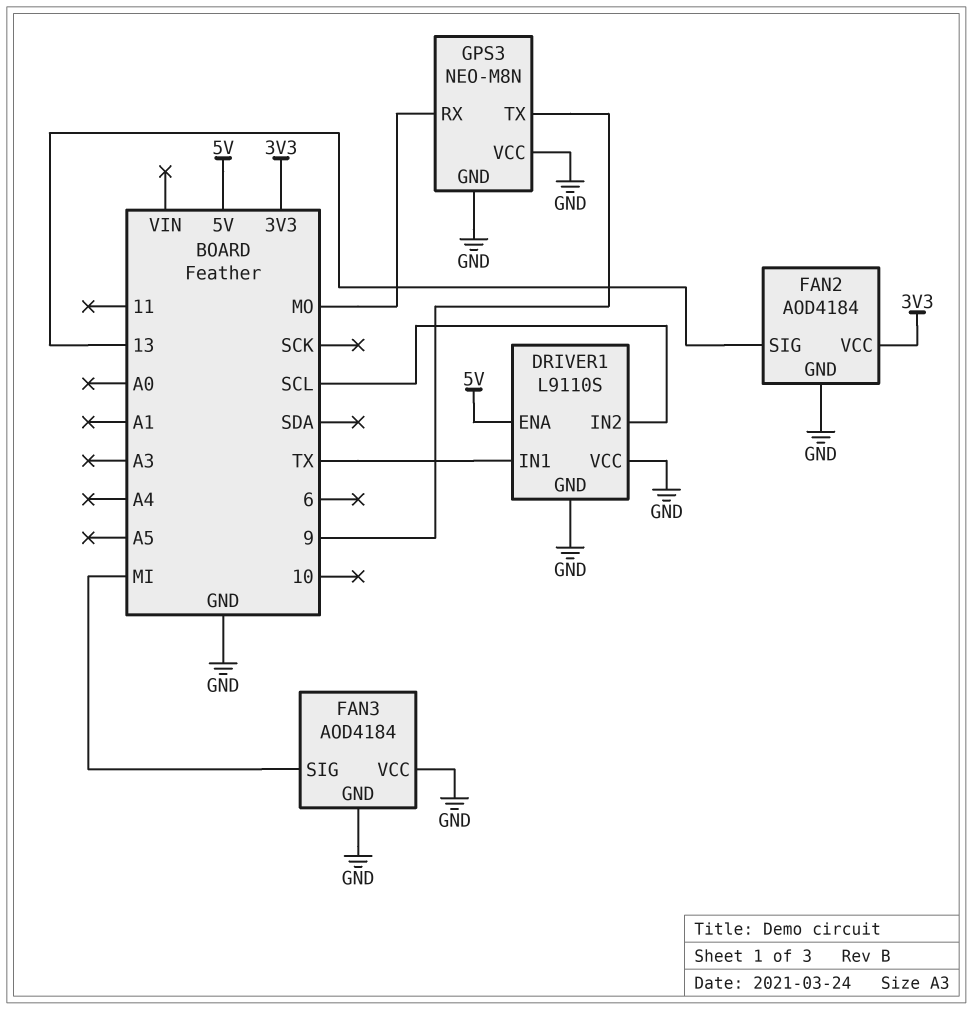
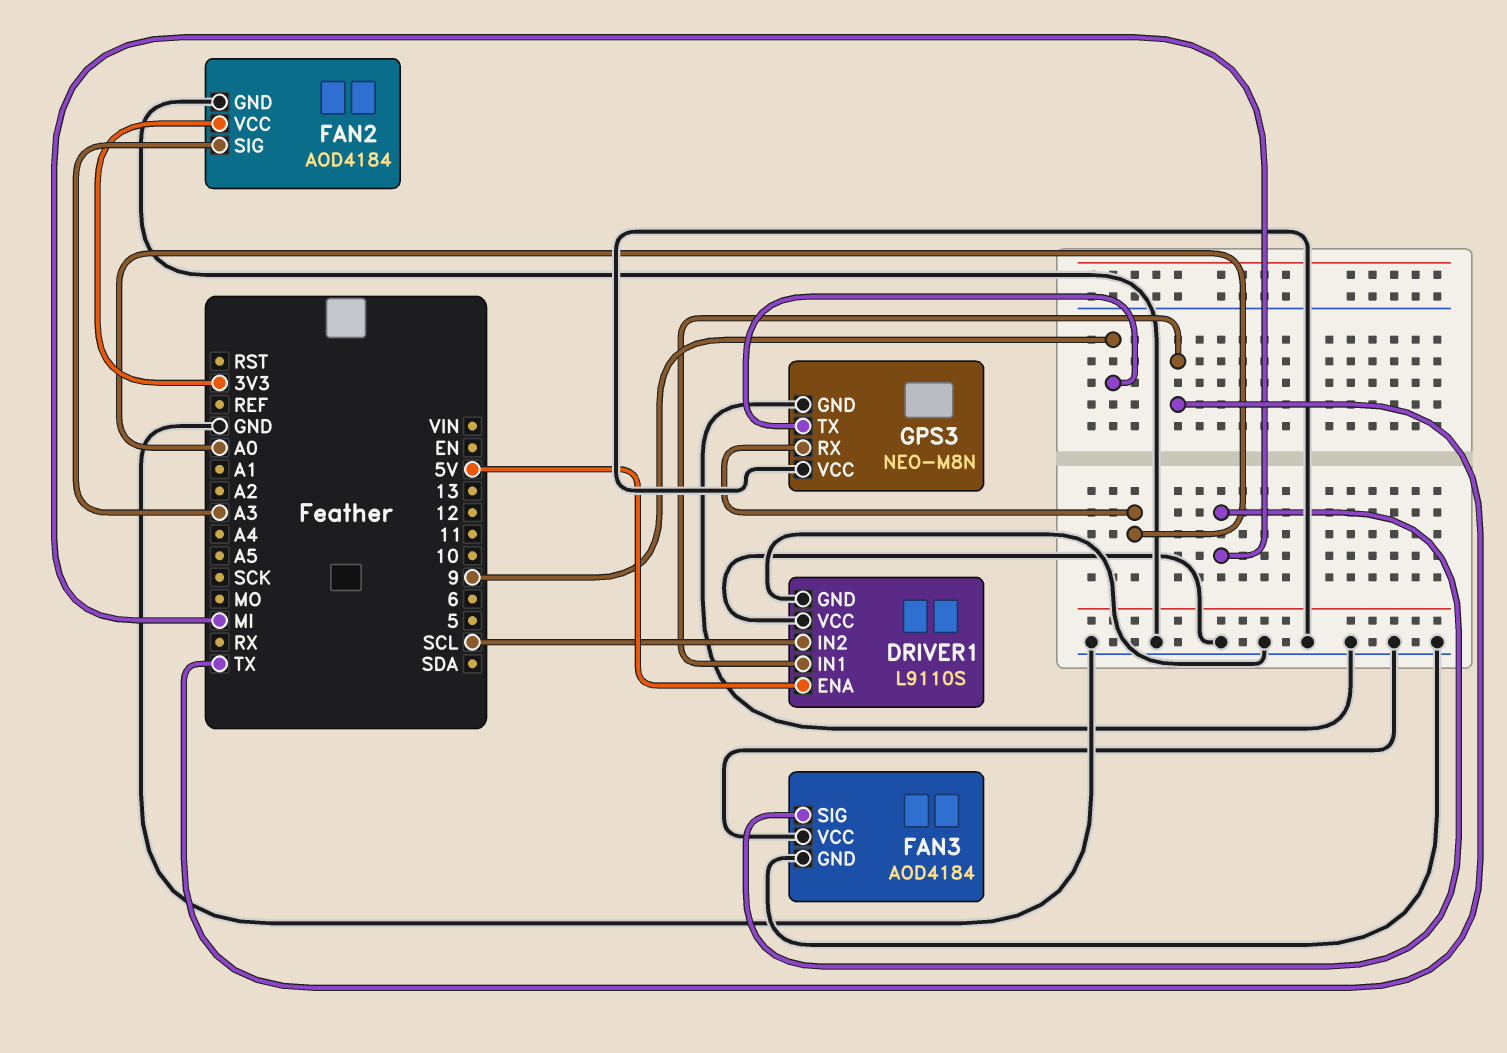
FAN2 pin SIG: 13 -> A3
GPS3 pin RX: MO -> A0

